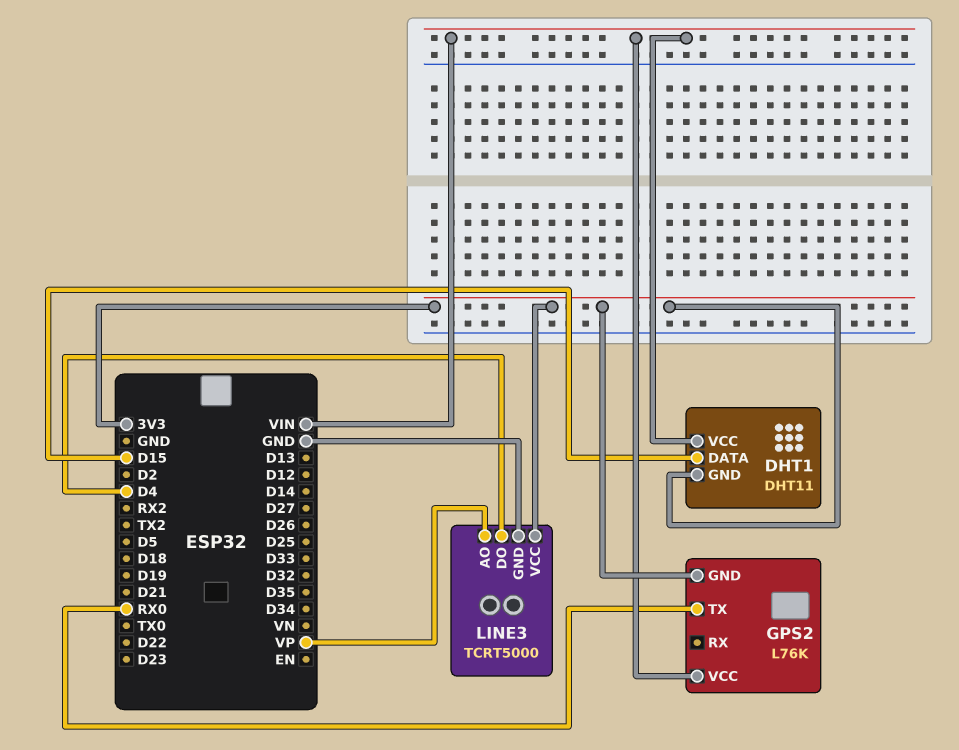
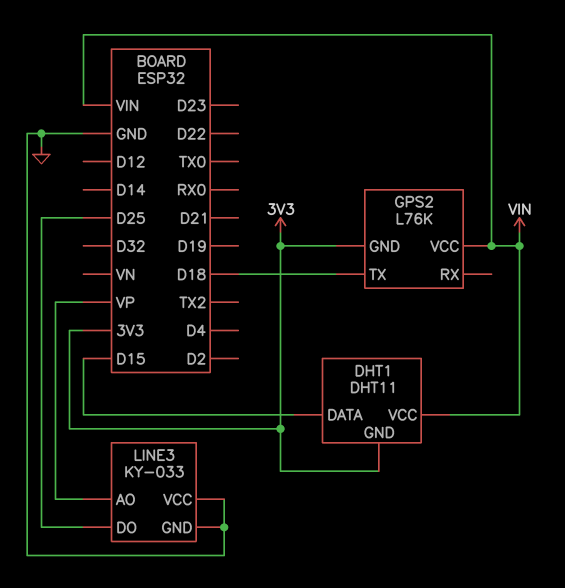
GPS2 pin TX: RX0 -> D18
LINE3: TCRT5000 -> KY-033
LINE3 pin DO: D4 -> D25
LINE3 pin VCC: 3V3 -> GND

